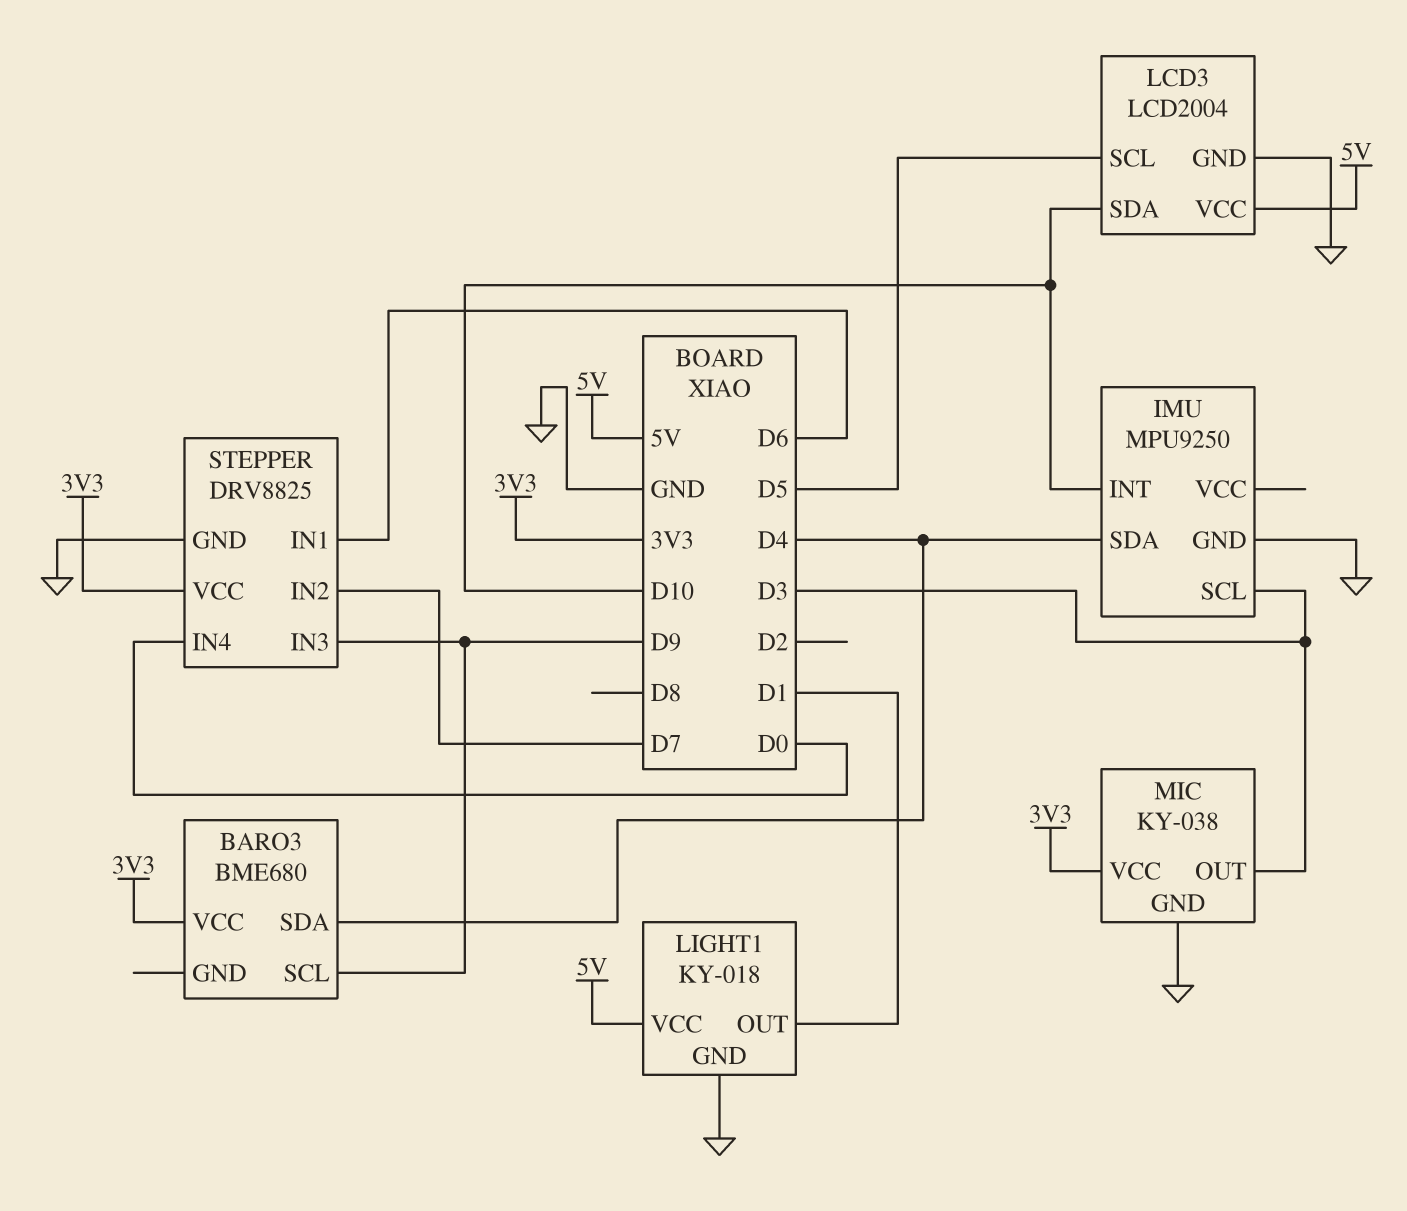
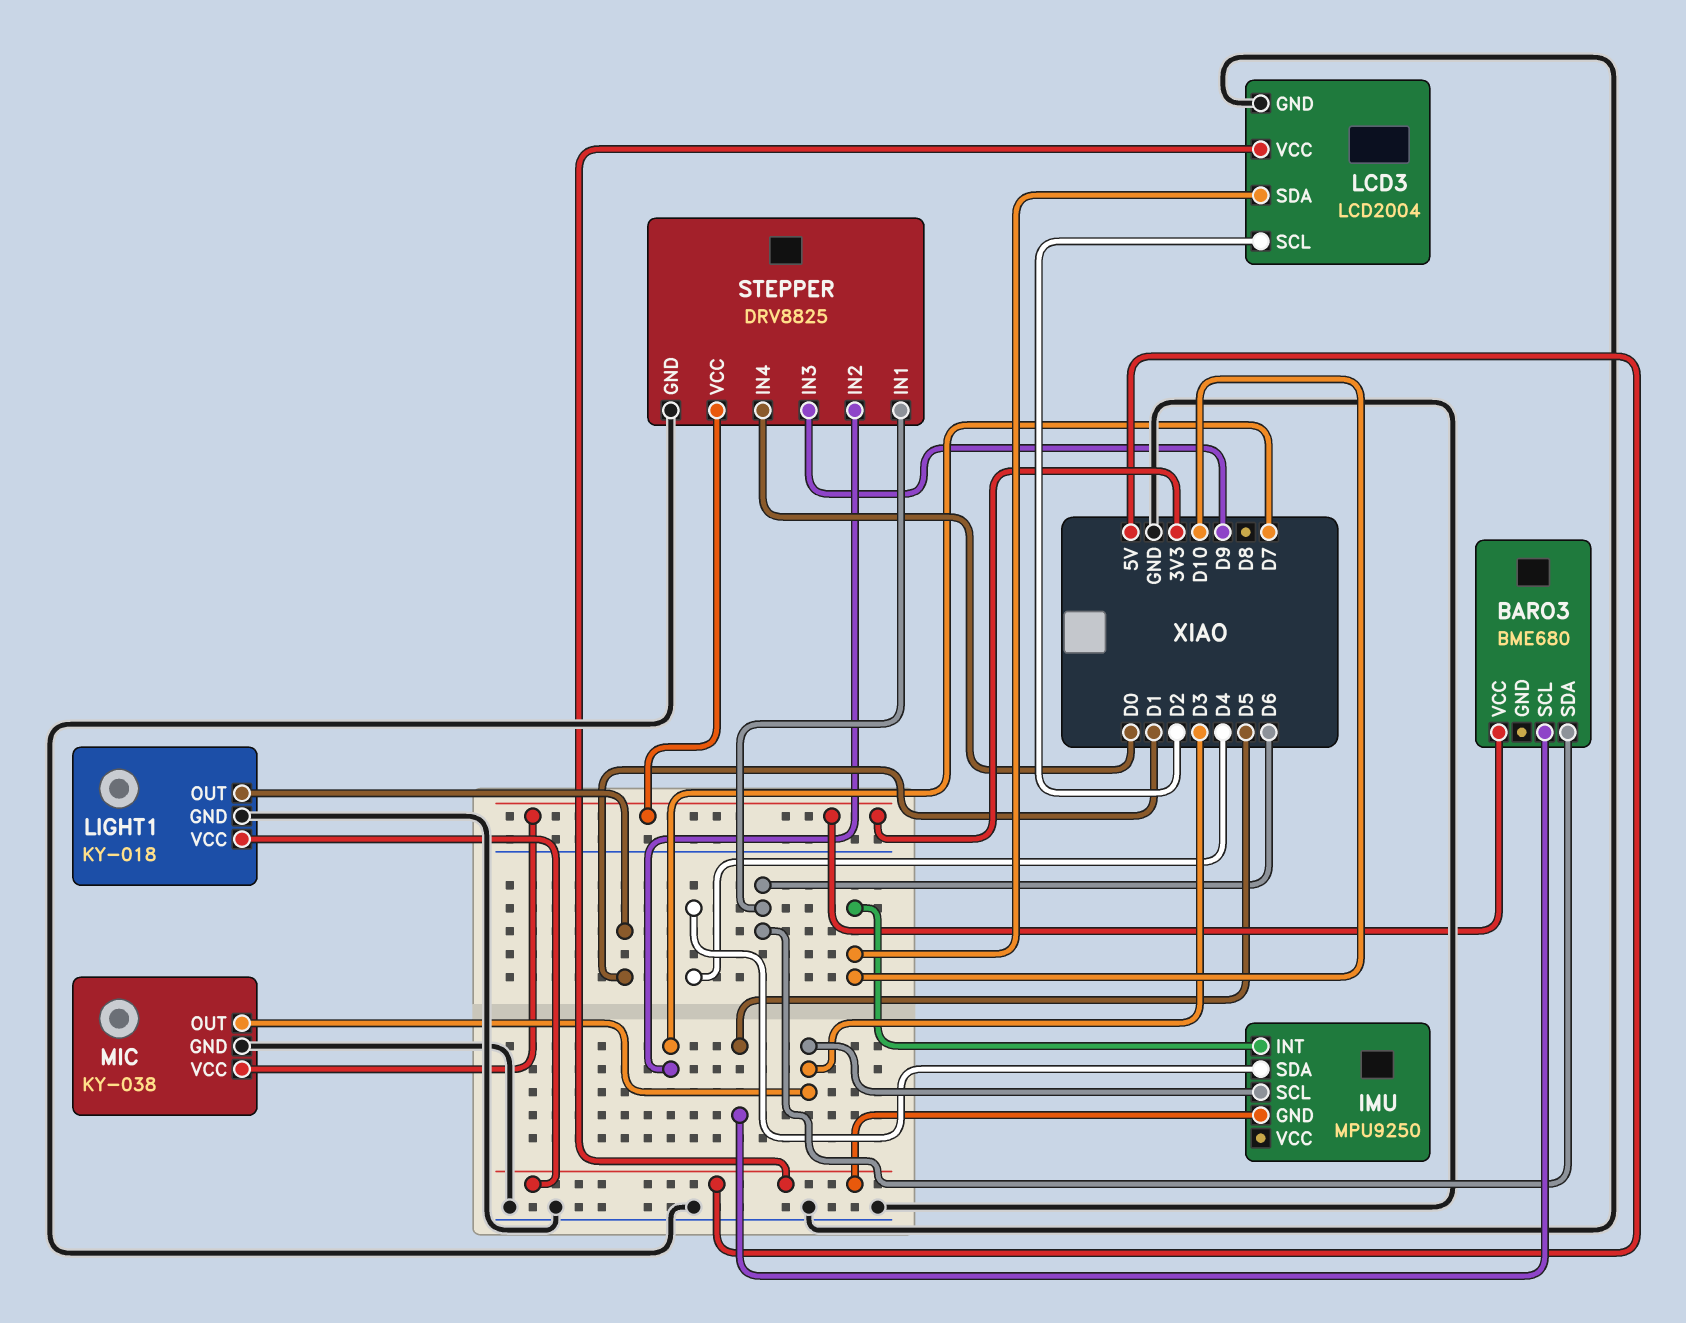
BARO3 pin SCL: D9 -> D5
BARO3 pin SDA: D4 -> D6
IMU pin GND: GND -> 5V
LCD3 pin SCL: D5 -> D2

